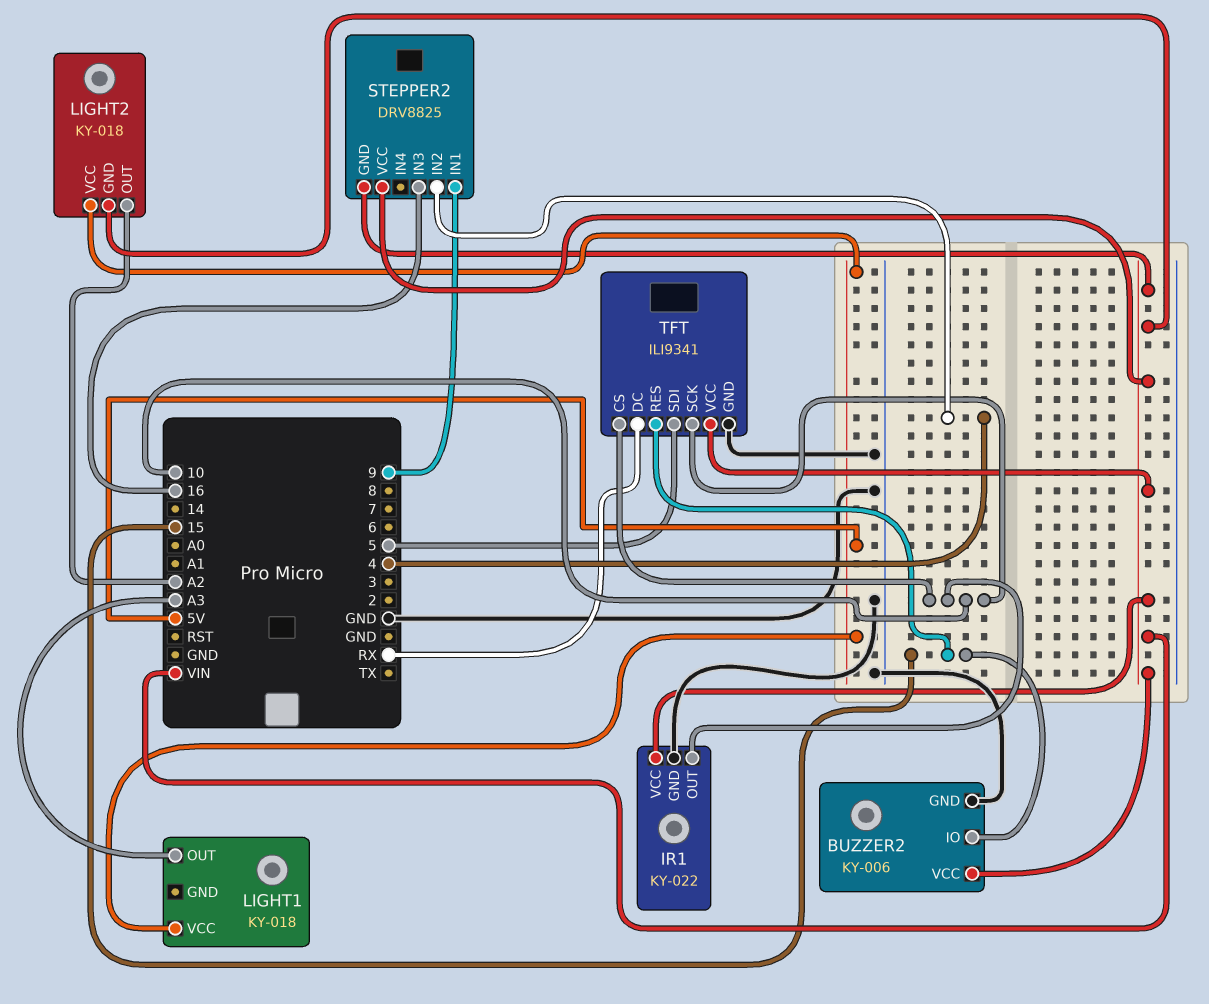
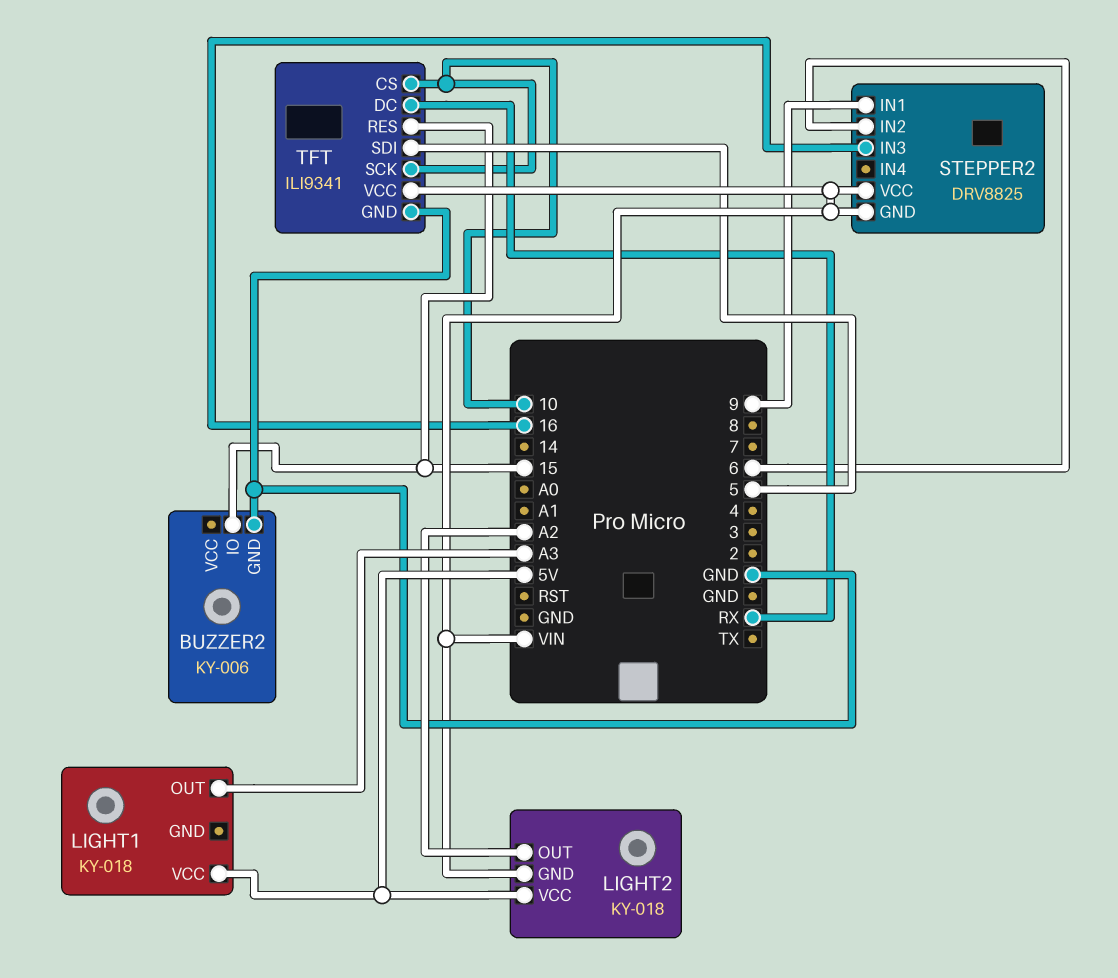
BUZZER2 pin VCC: VIN -> none
IR1: KY-022 -> none
IR1 pin GND: GND -> none
IR1 pin OUT: 10 -> none
IR1 pin VCC: VIN -> none
STEPPER2 pin IN2: 4 -> 6

